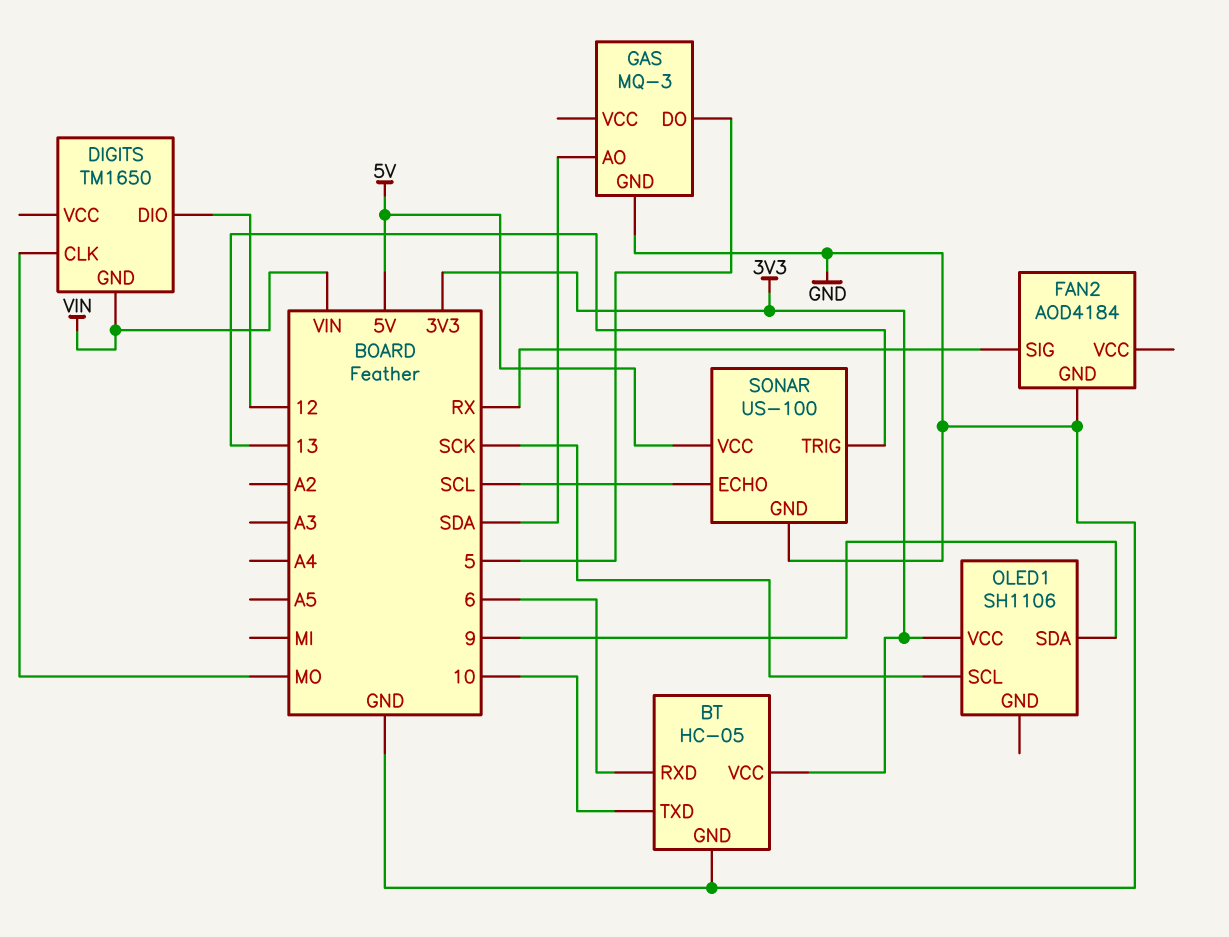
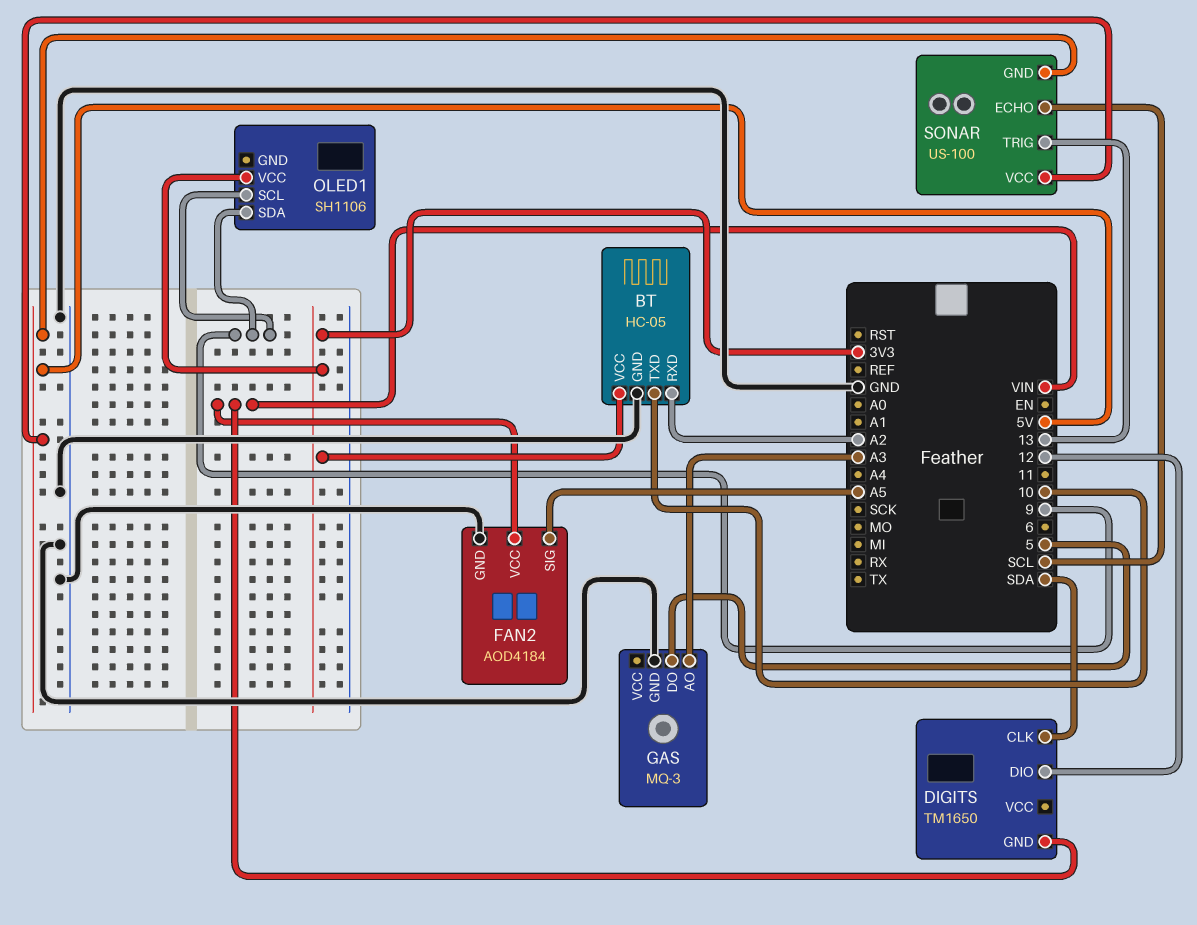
BT pin RXD: 6 -> A2
DIGITS pin CLK: MO -> SDA
FAN2 pin SIG: RX -> A5
FAN2 pin VCC: none -> VIN
GAS pin AO: SDA -> A3
OLED1 pin SCL: SCK -> 9
SONAR pin GND: GND -> 5V

